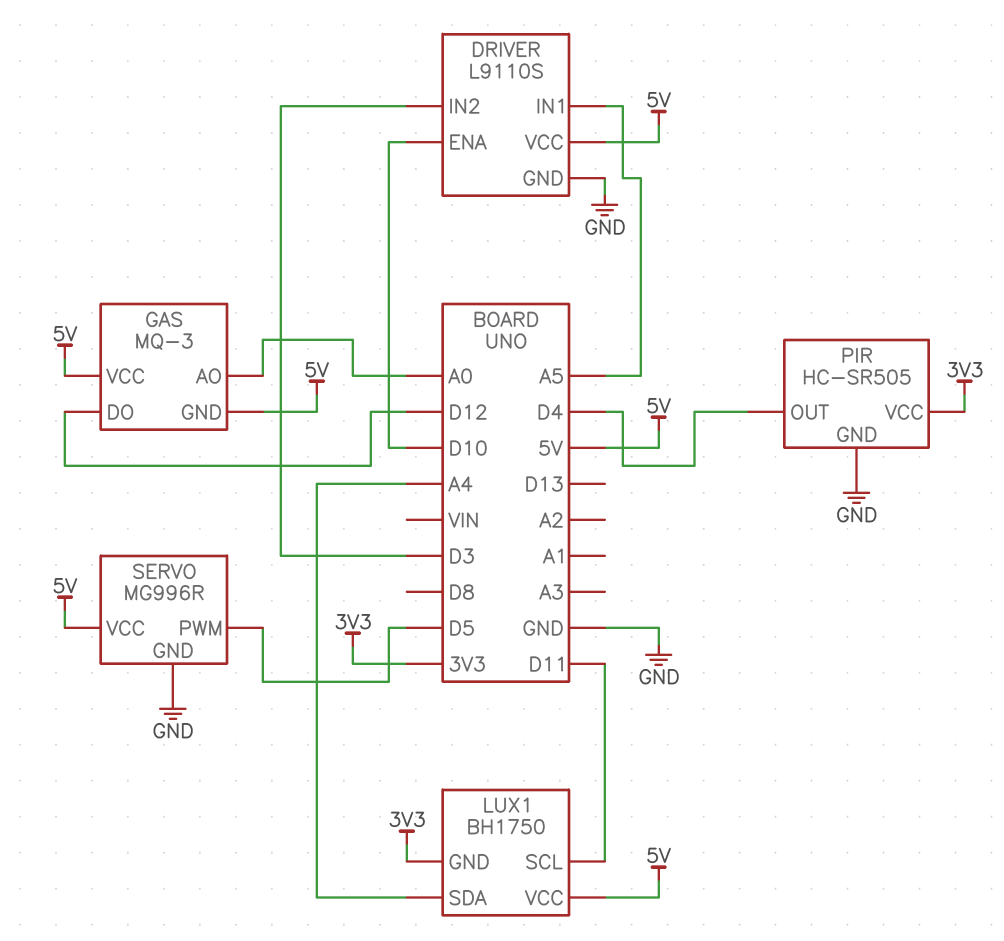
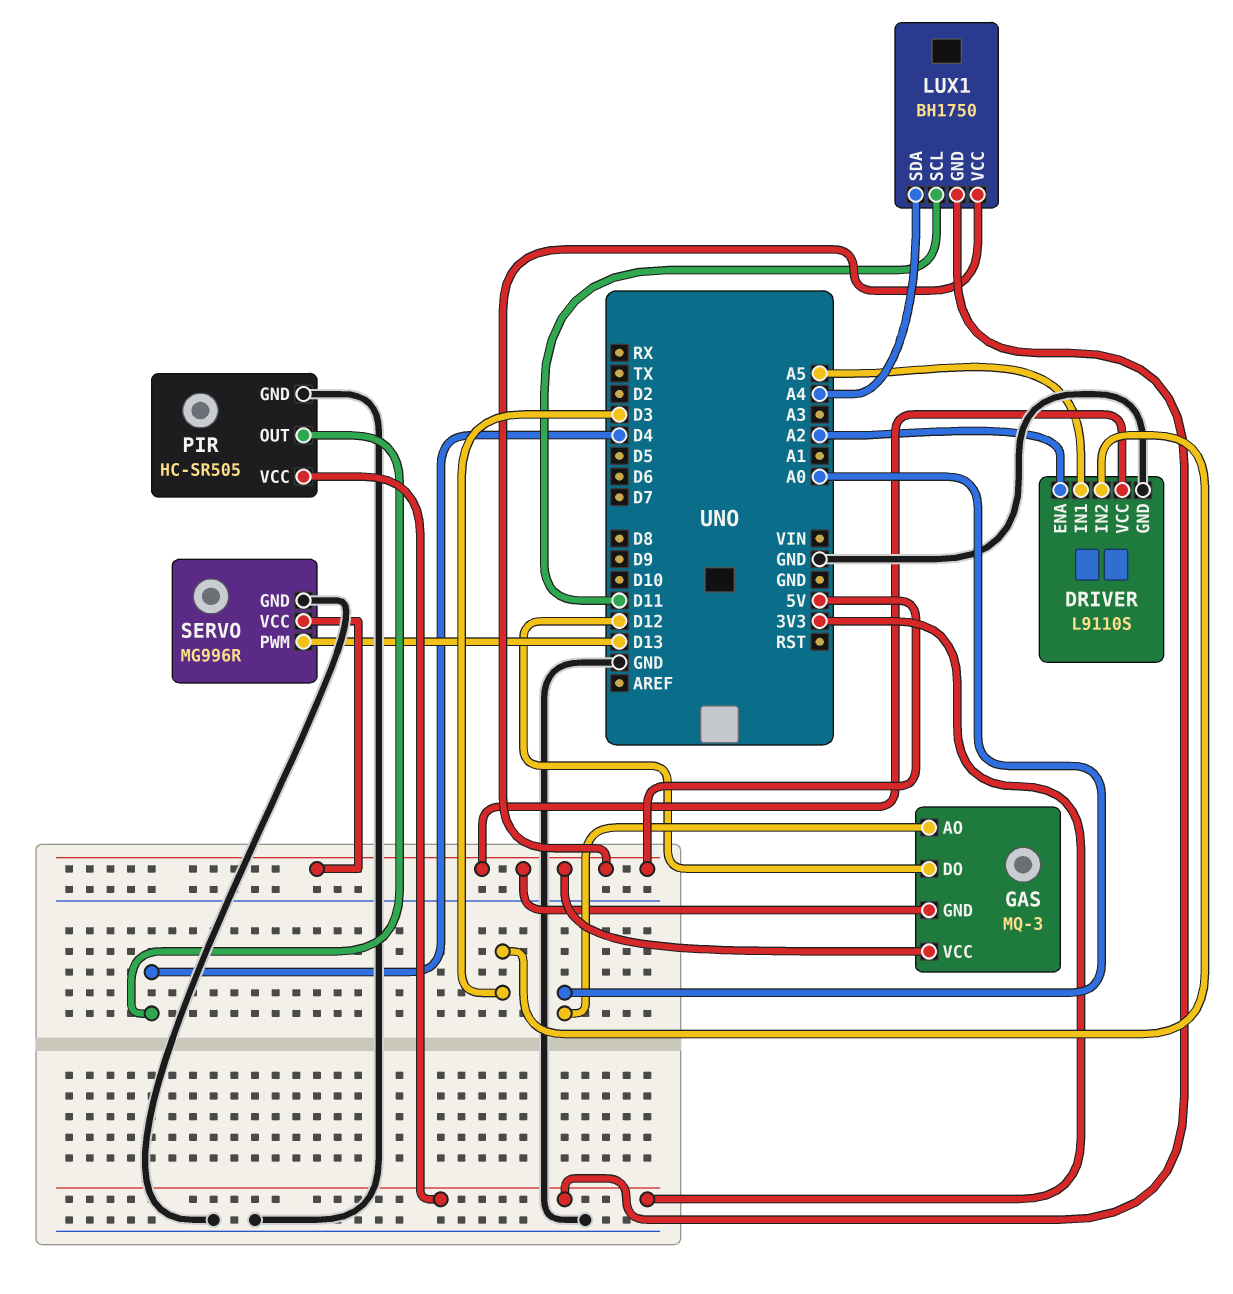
DRIVER pin ENA: D10 -> A2
SERVO pin PWM: D5 -> D13

